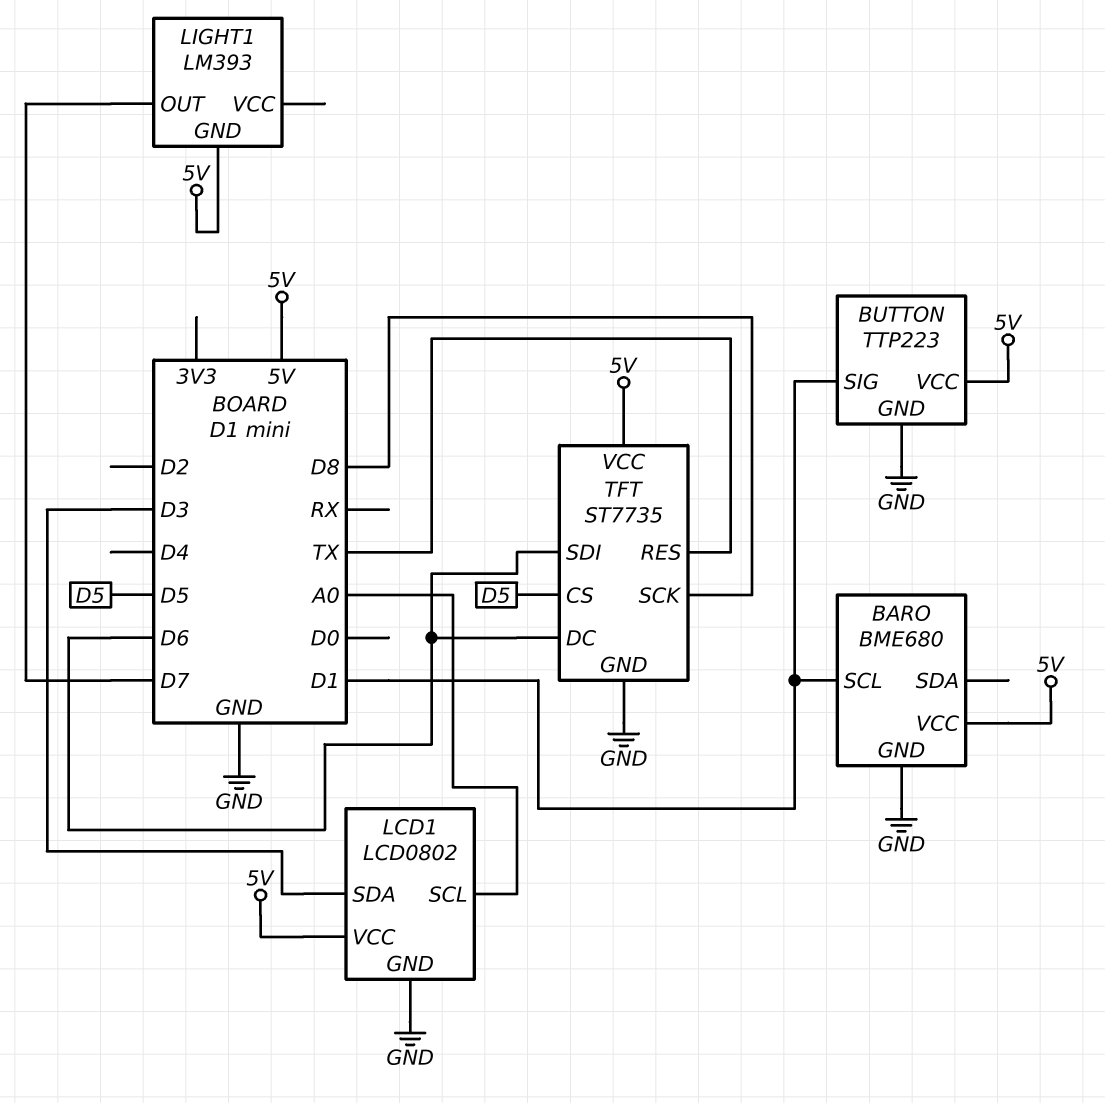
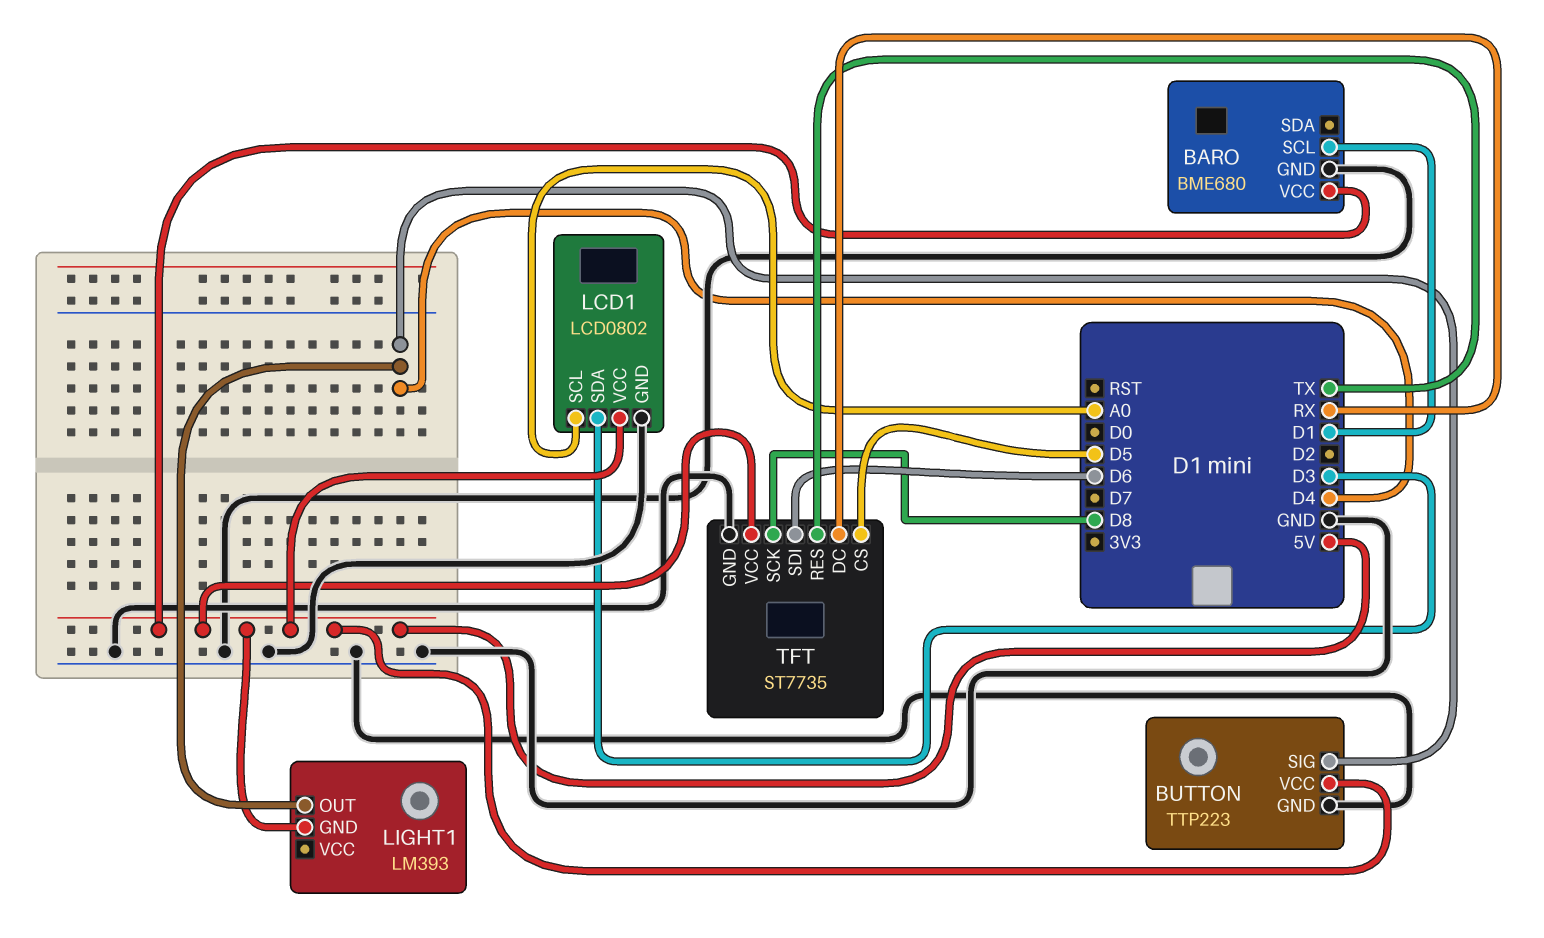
BUTTON pin SIG: D1 -> D4
LIGHT1 pin OUT: D7 -> D4
TFT pin DC: D6 -> RX

